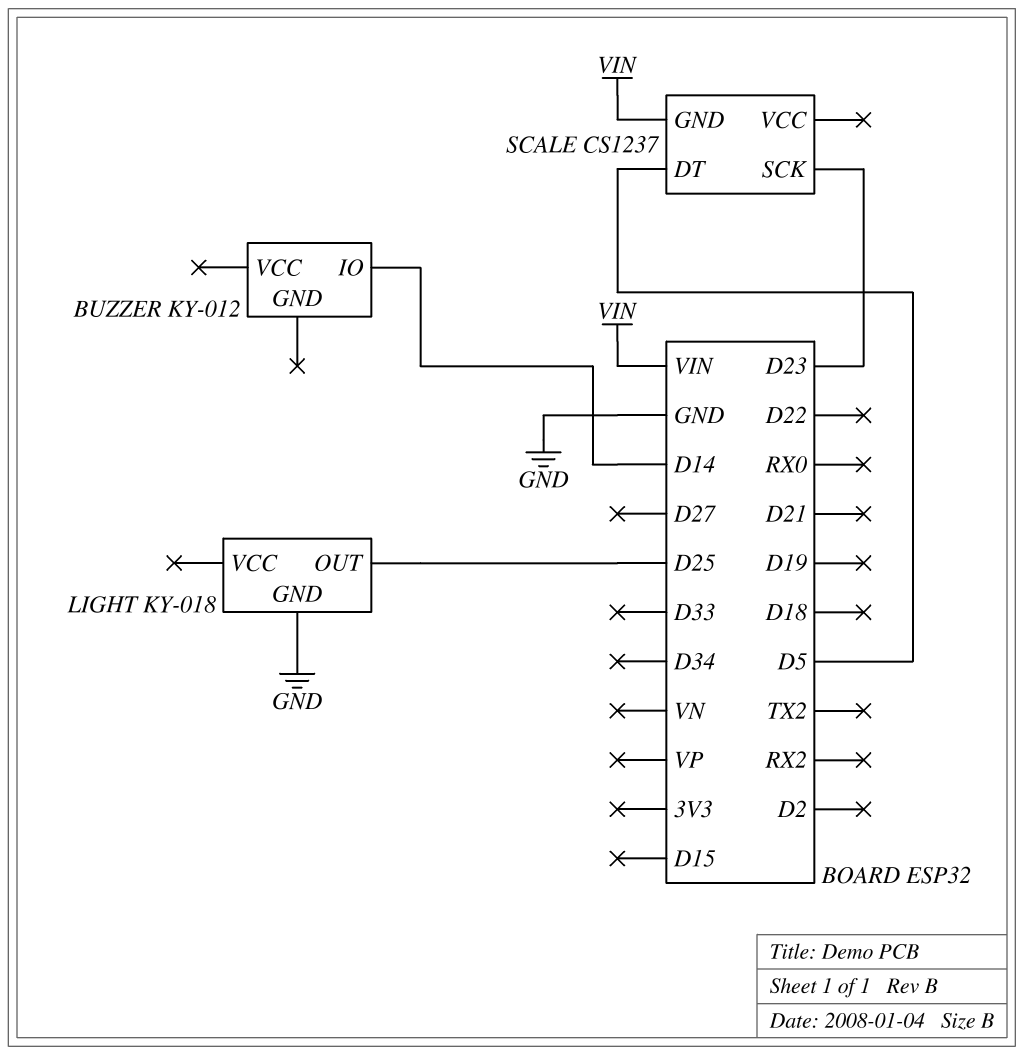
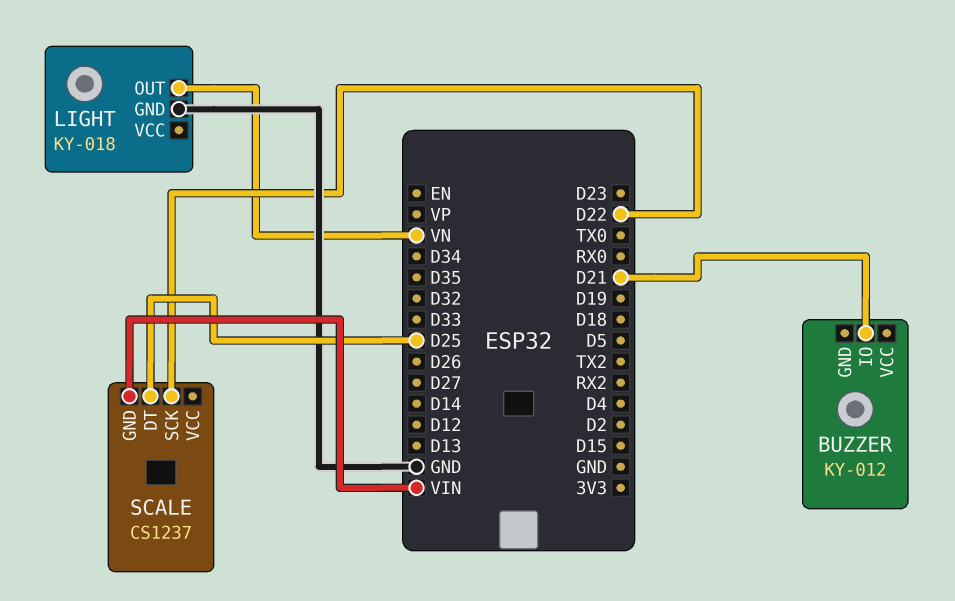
BUZZER pin IO: D14 -> D21
LIGHT pin OUT: D25 -> VN
SCALE pin DT: D5 -> D25
SCALE pin SCK: D23 -> D22

